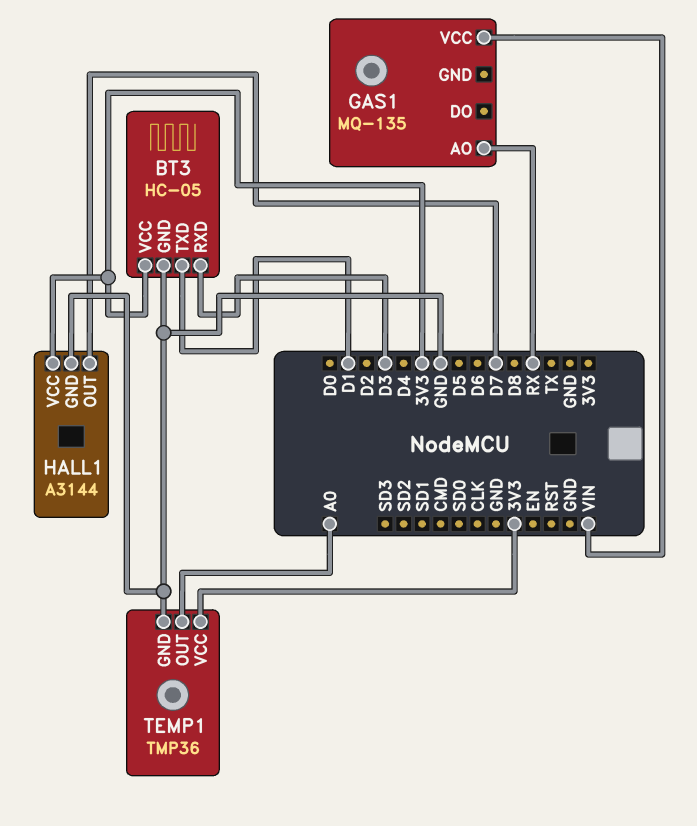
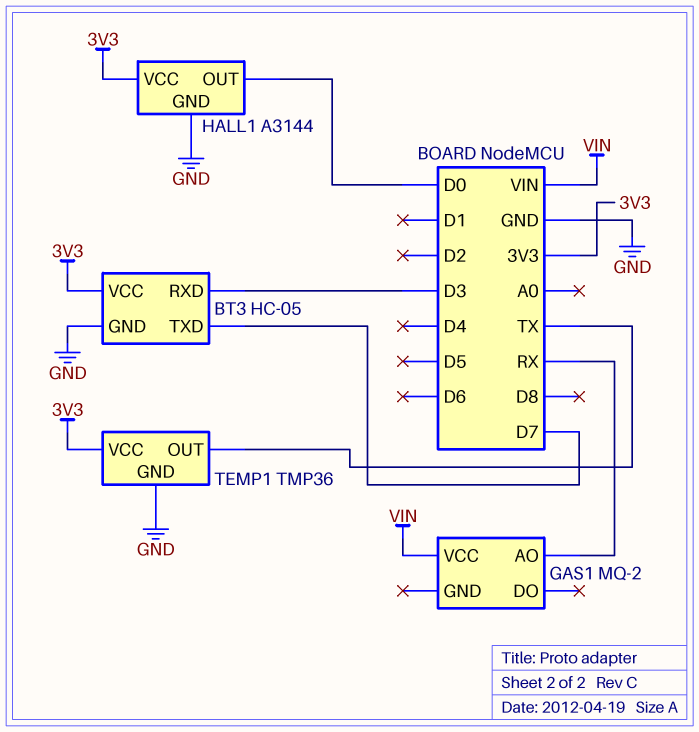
BT3 pin TXD: D1 -> D7
GAS1: MQ-135 -> MQ-2
HALL1 pin OUT: D7 -> D0
TEMP1 pin OUT: A0 -> TX

